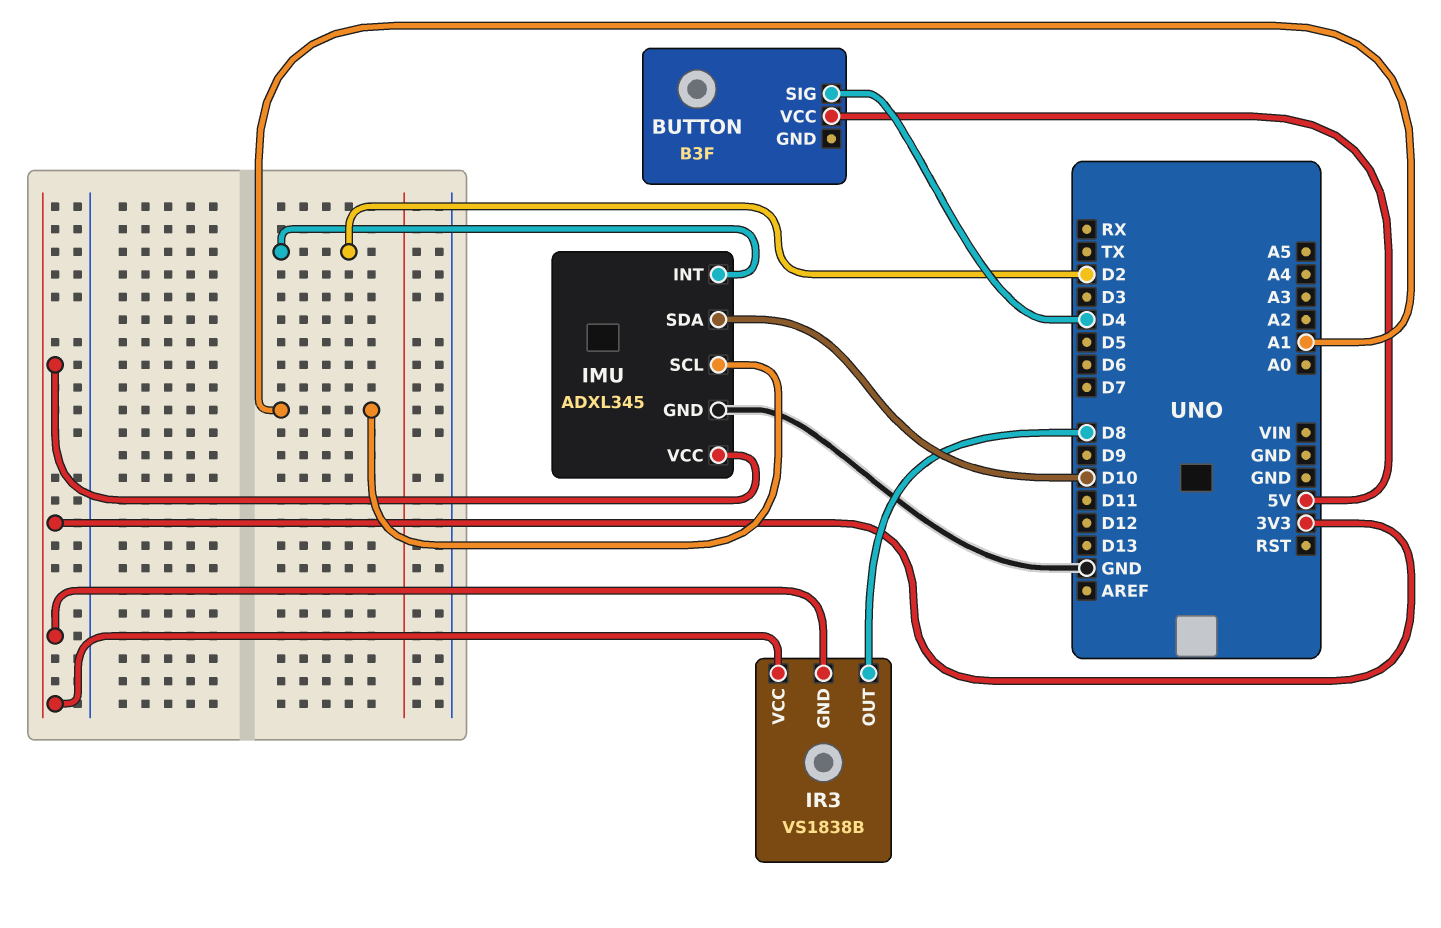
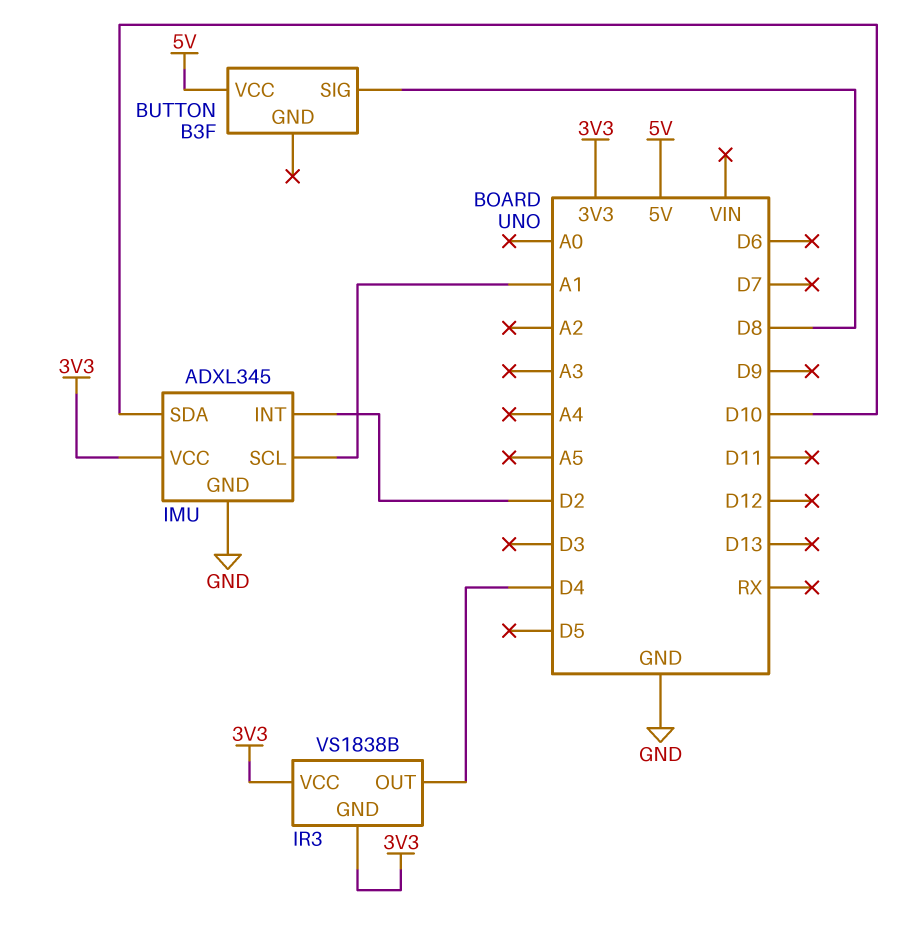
BUTTON pin SIG: D4 -> D8
IR3 pin OUT: D8 -> D4

